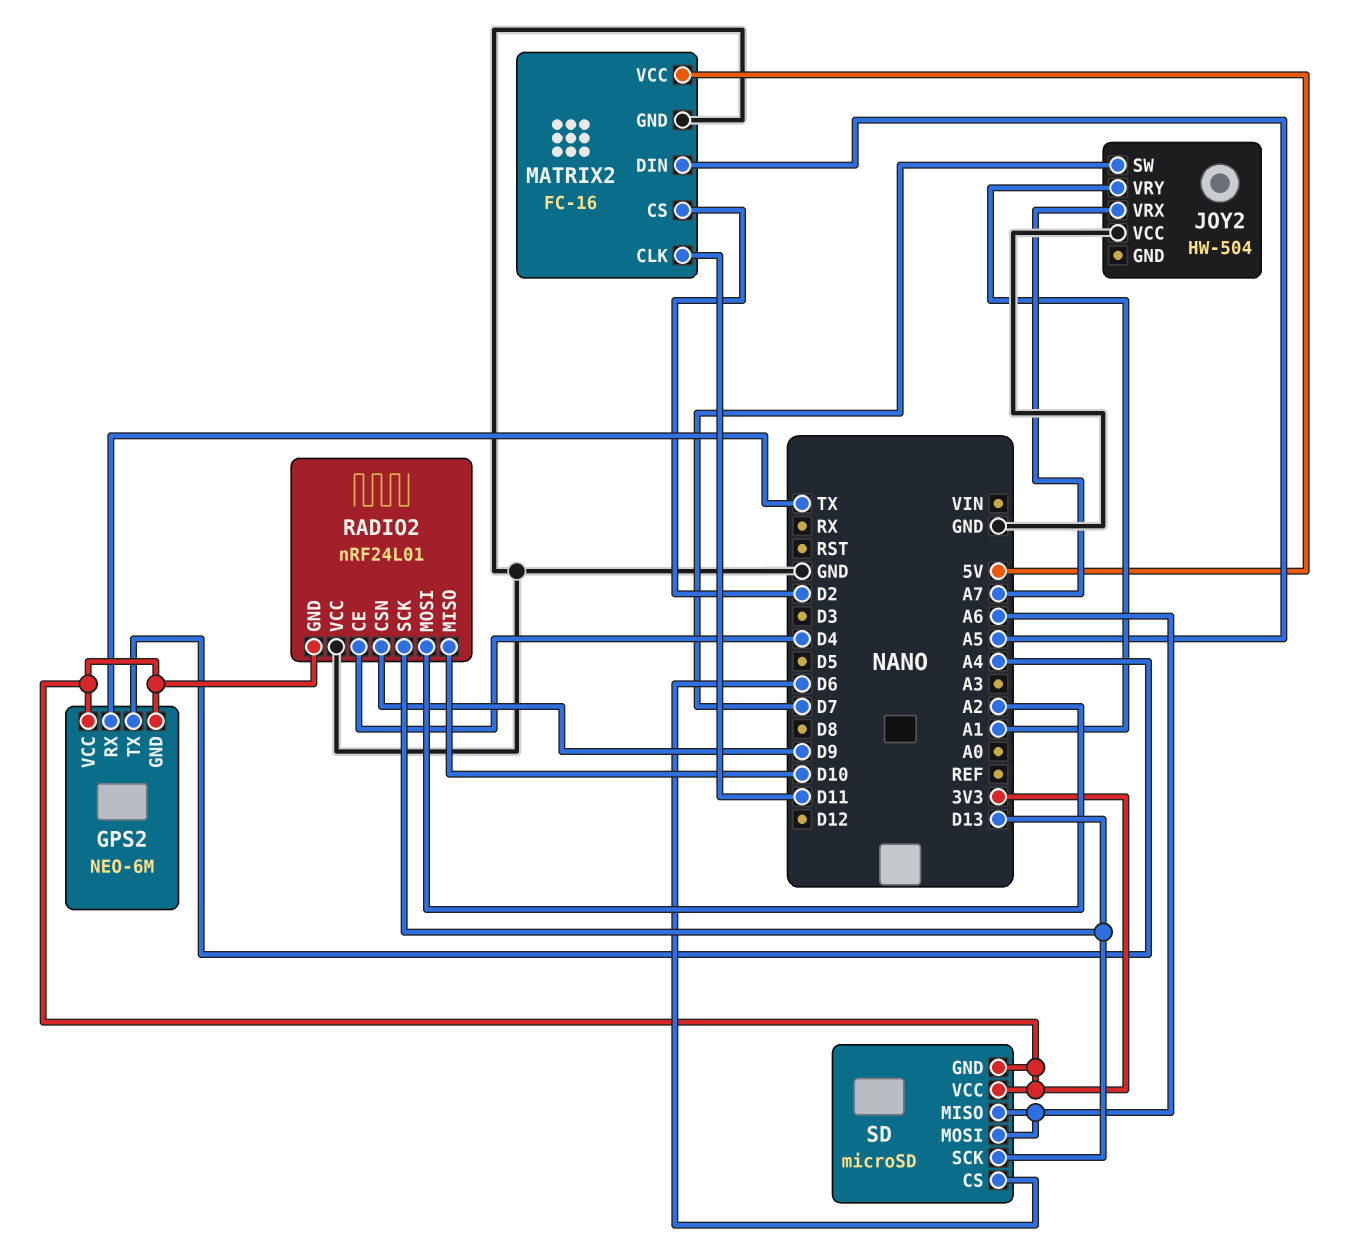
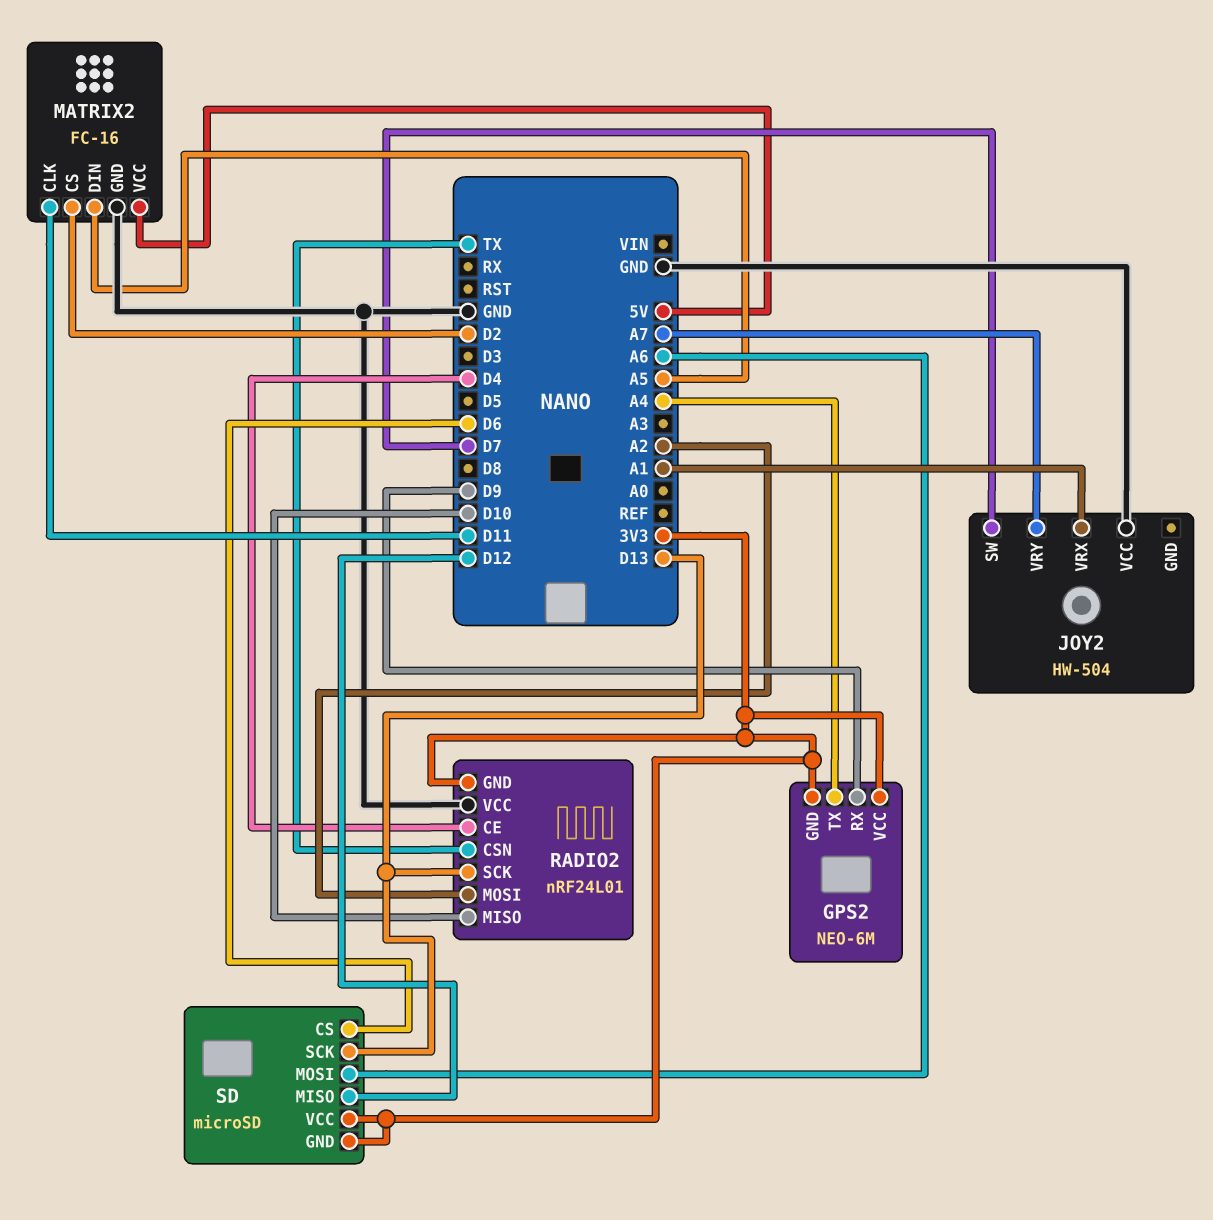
GPS2 pin RX: TX -> D9
JOY2 pin VRX: A7 -> A1
JOY2 pin VRY: A1 -> A7
RADIO2 pin CSN: D9 -> TX
SD pin MISO: A6 -> D12

